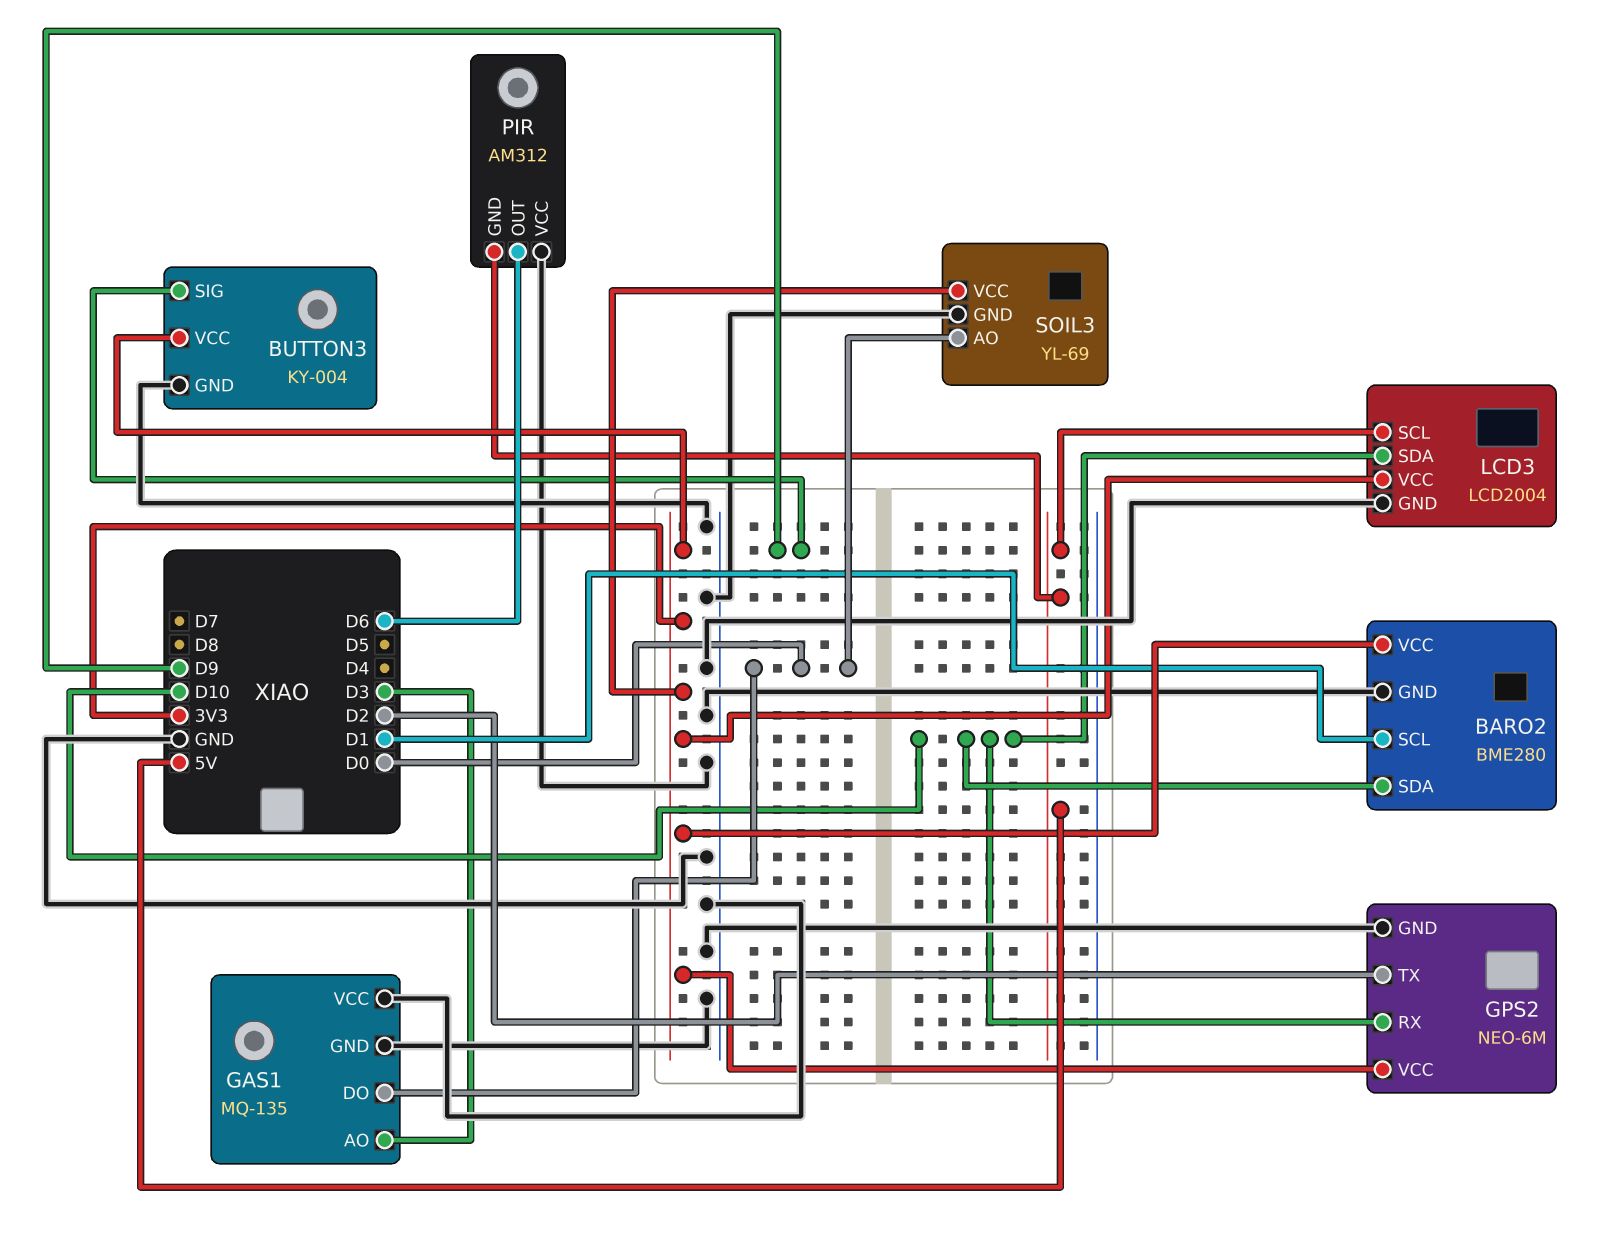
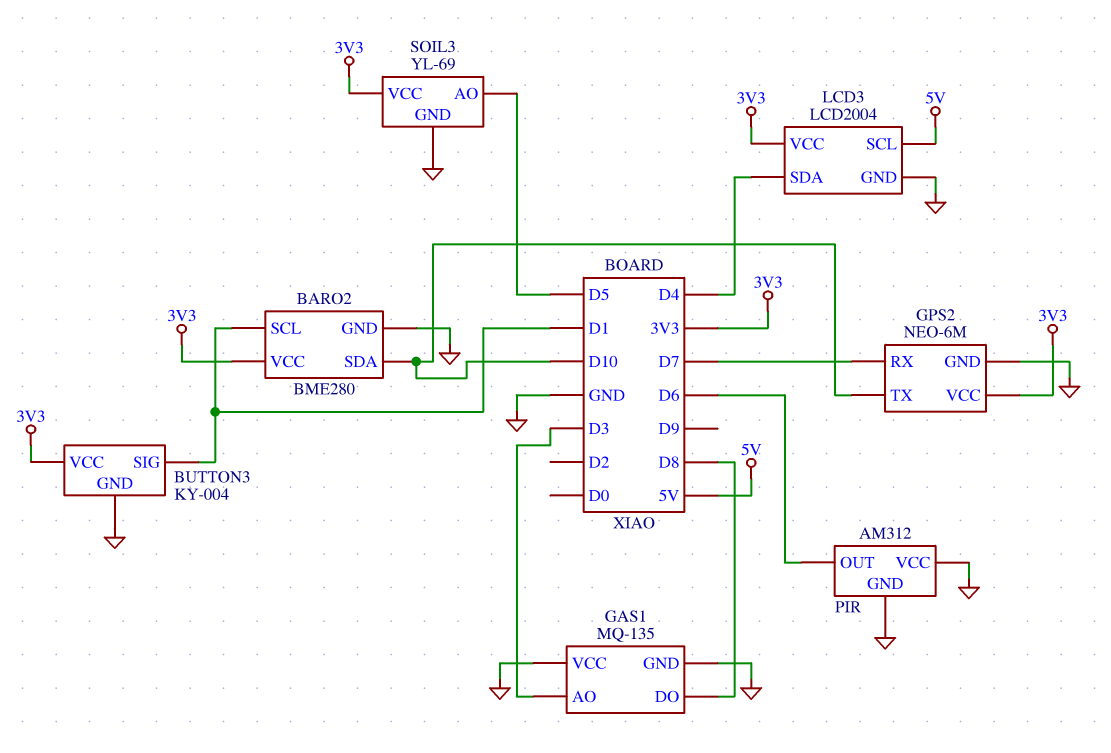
BUTTON3 pin SIG: D9 -> D1
GAS1 pin DO: D0 -> D8
GPS2 pin RX: D10 -> D7
GPS2 pin TX: D2 -> D10
LCD3 pin SDA: D10 -> D4
PIR pin GND: 5V -> GND
SOIL3 pin AO: D0 -> D5

